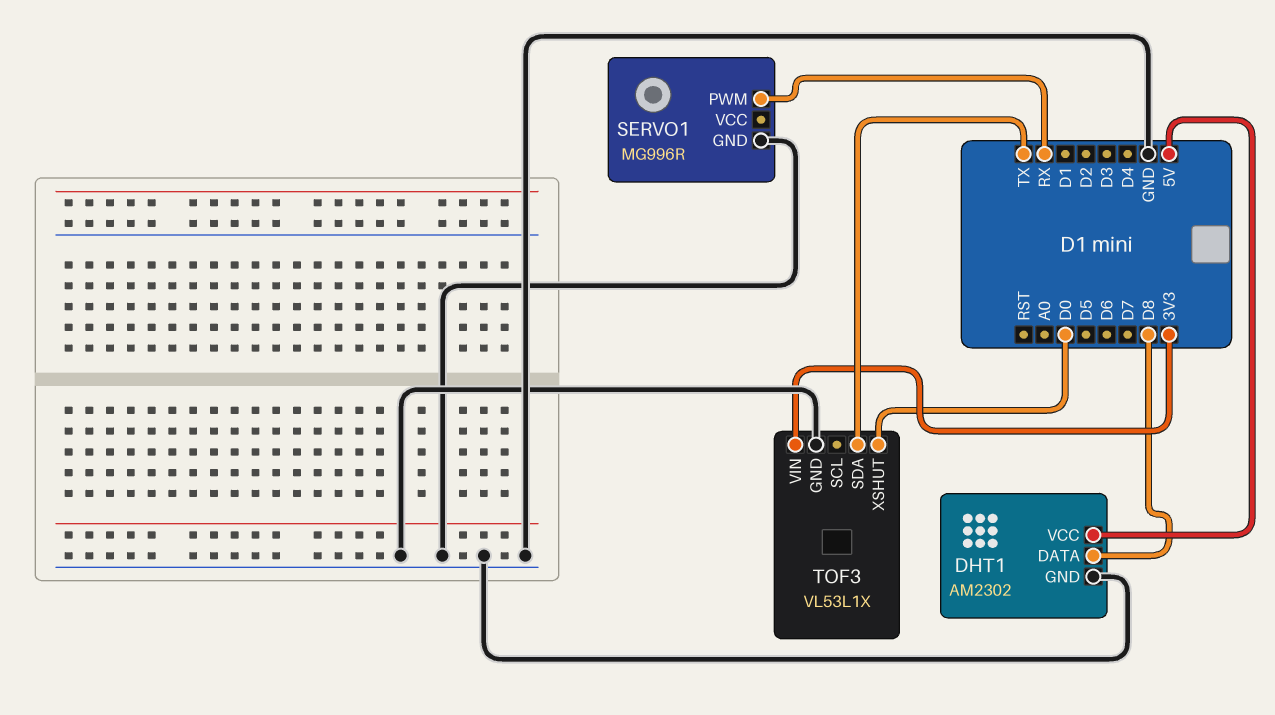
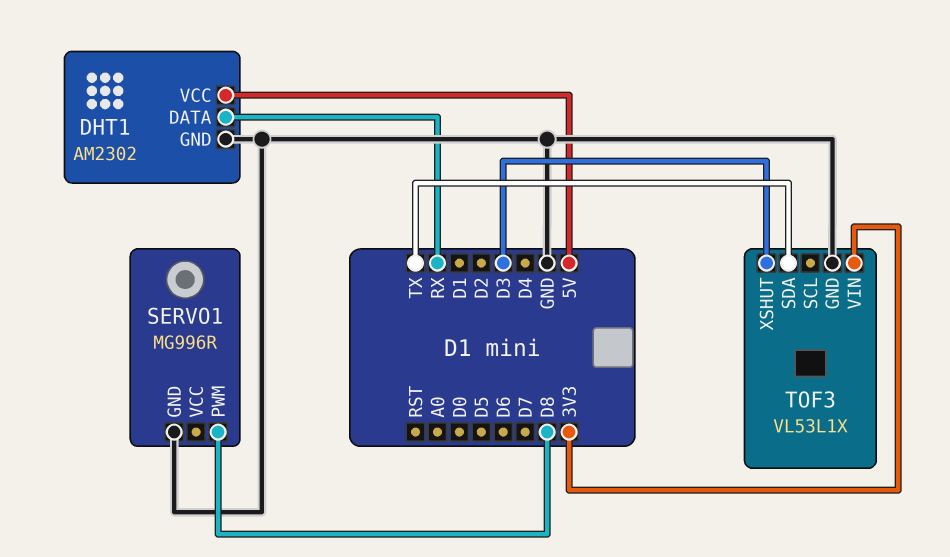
DHT1 pin DATA: D8 -> RX
SERVO1 pin PWM: RX -> D8
TOF3 pin XSHUT: D0 -> D3

